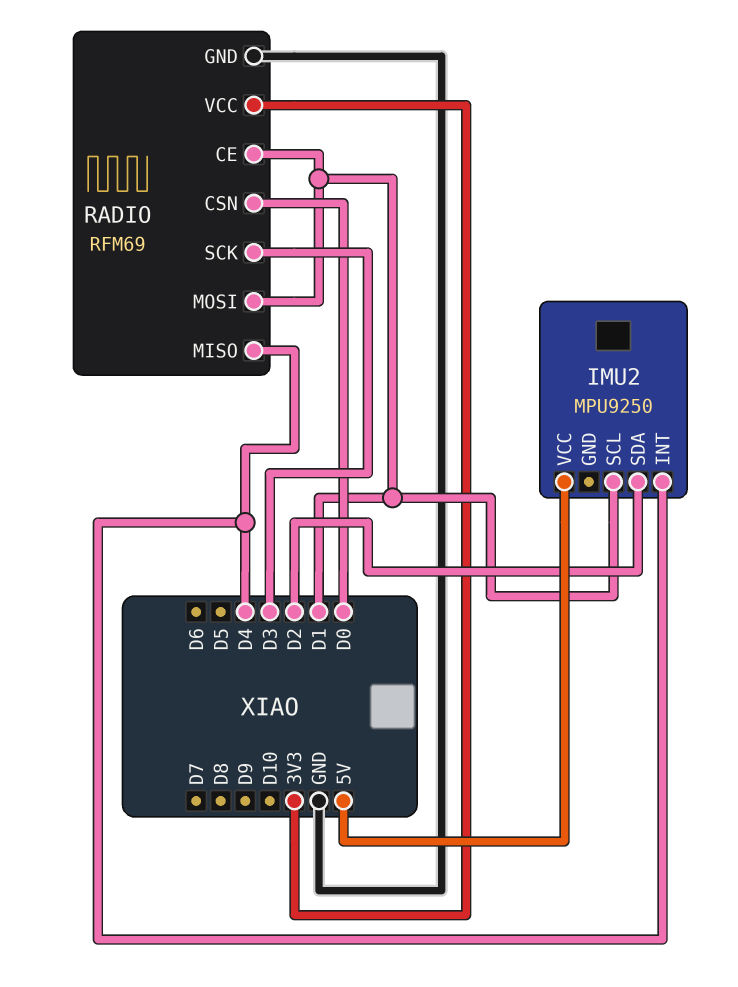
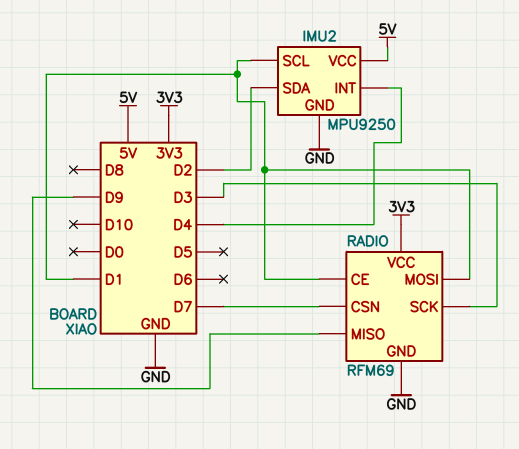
IMU2 pin GND: none -> GND
RADIO pin CSN: D0 -> D7
RADIO pin MISO: D4 -> D9

